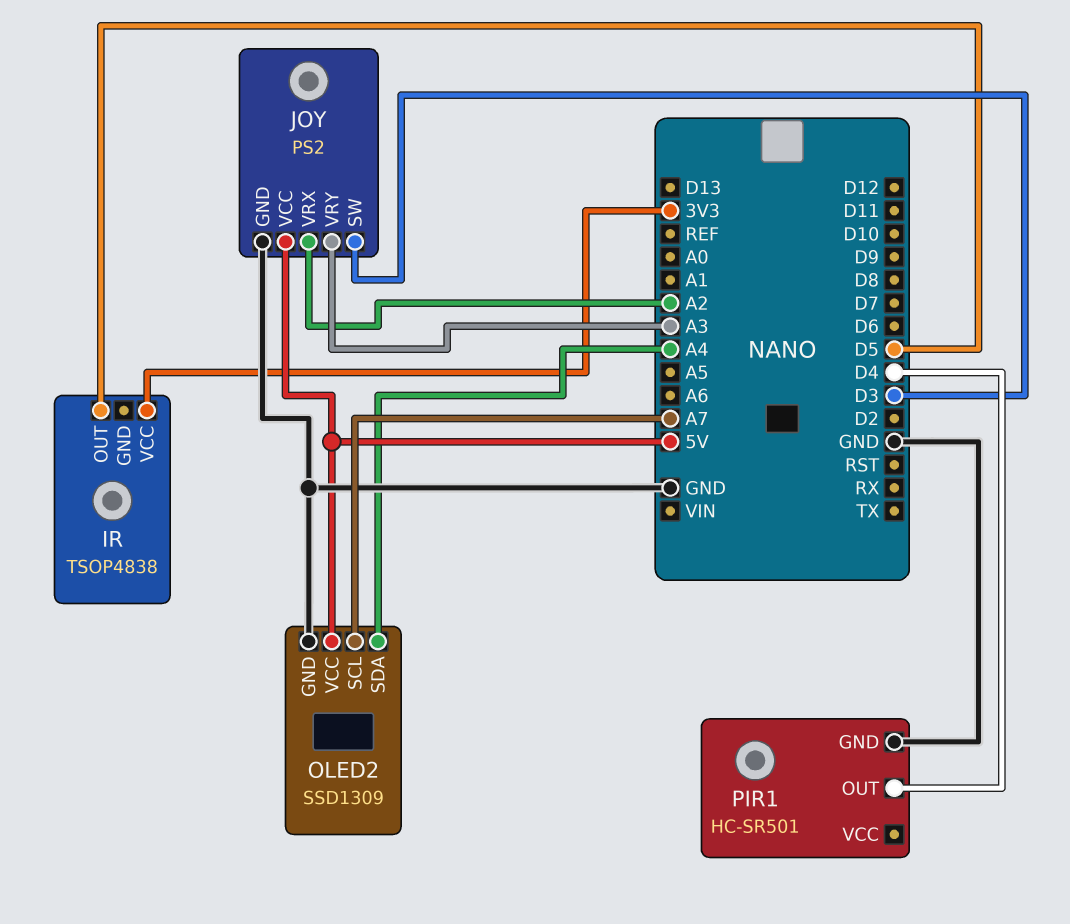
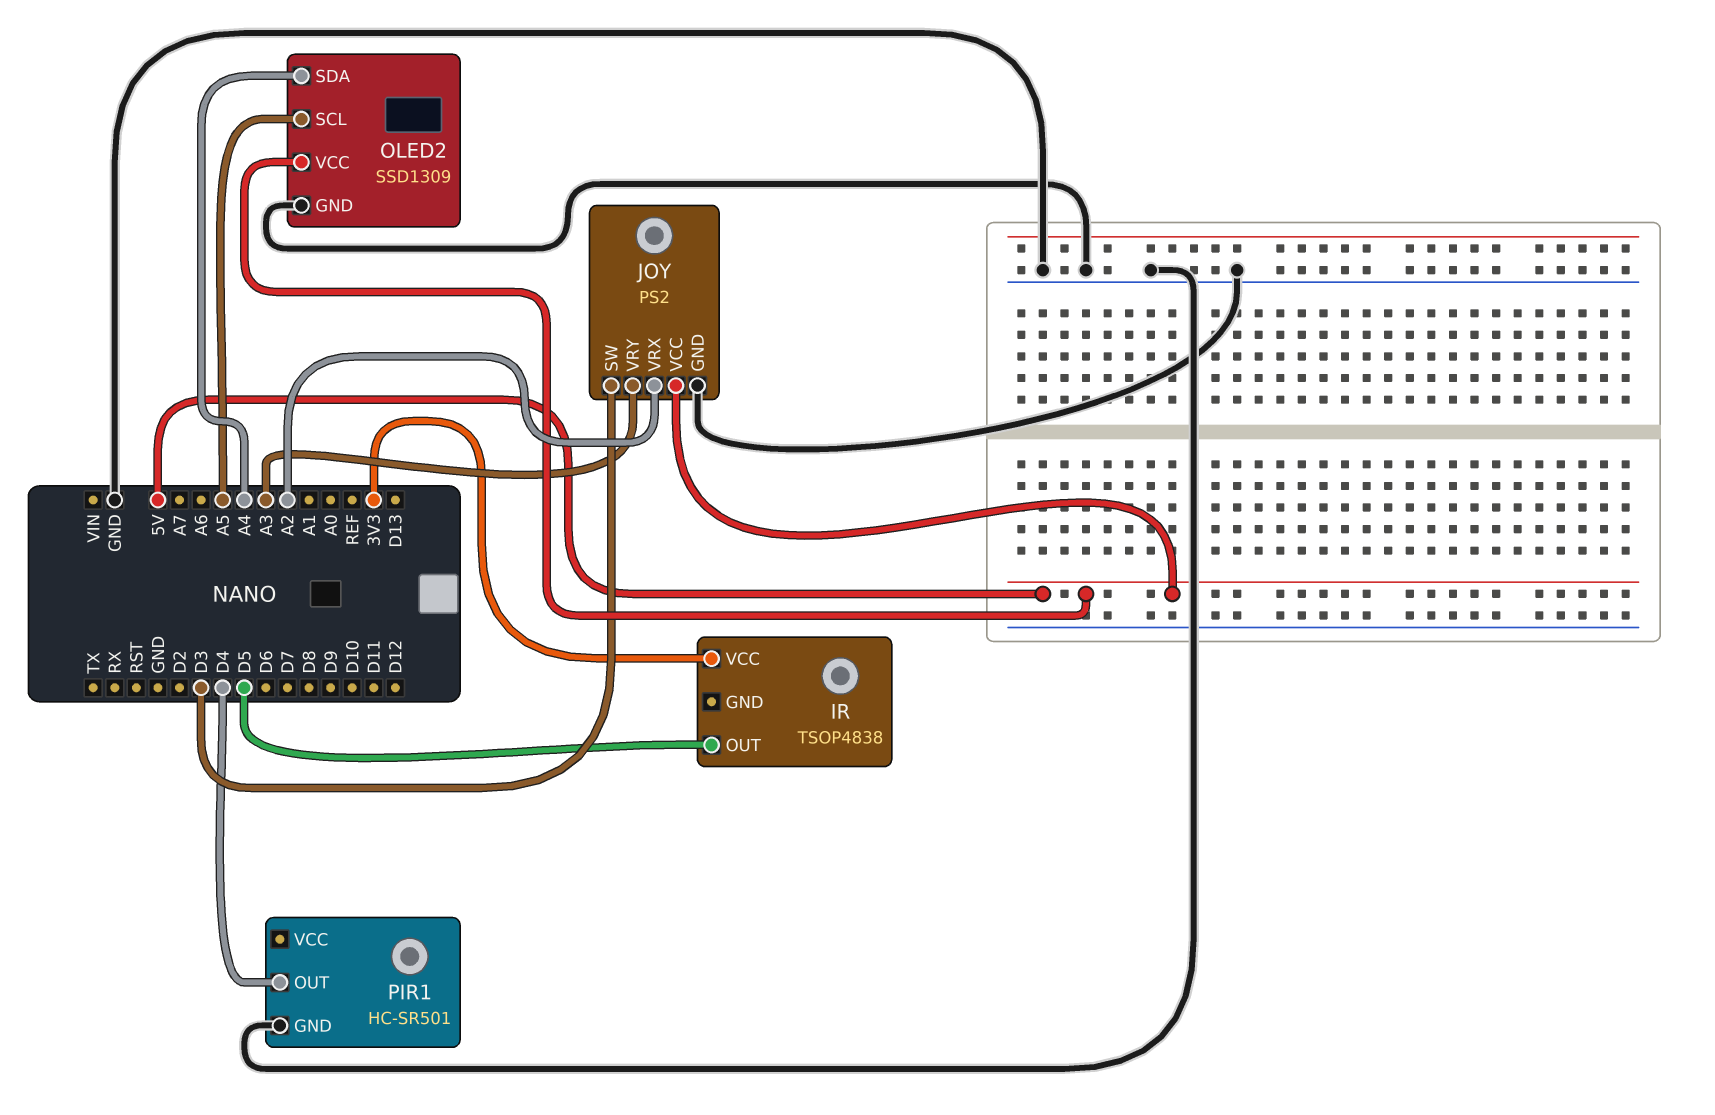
OLED2 pin SCL: A7 -> A5

